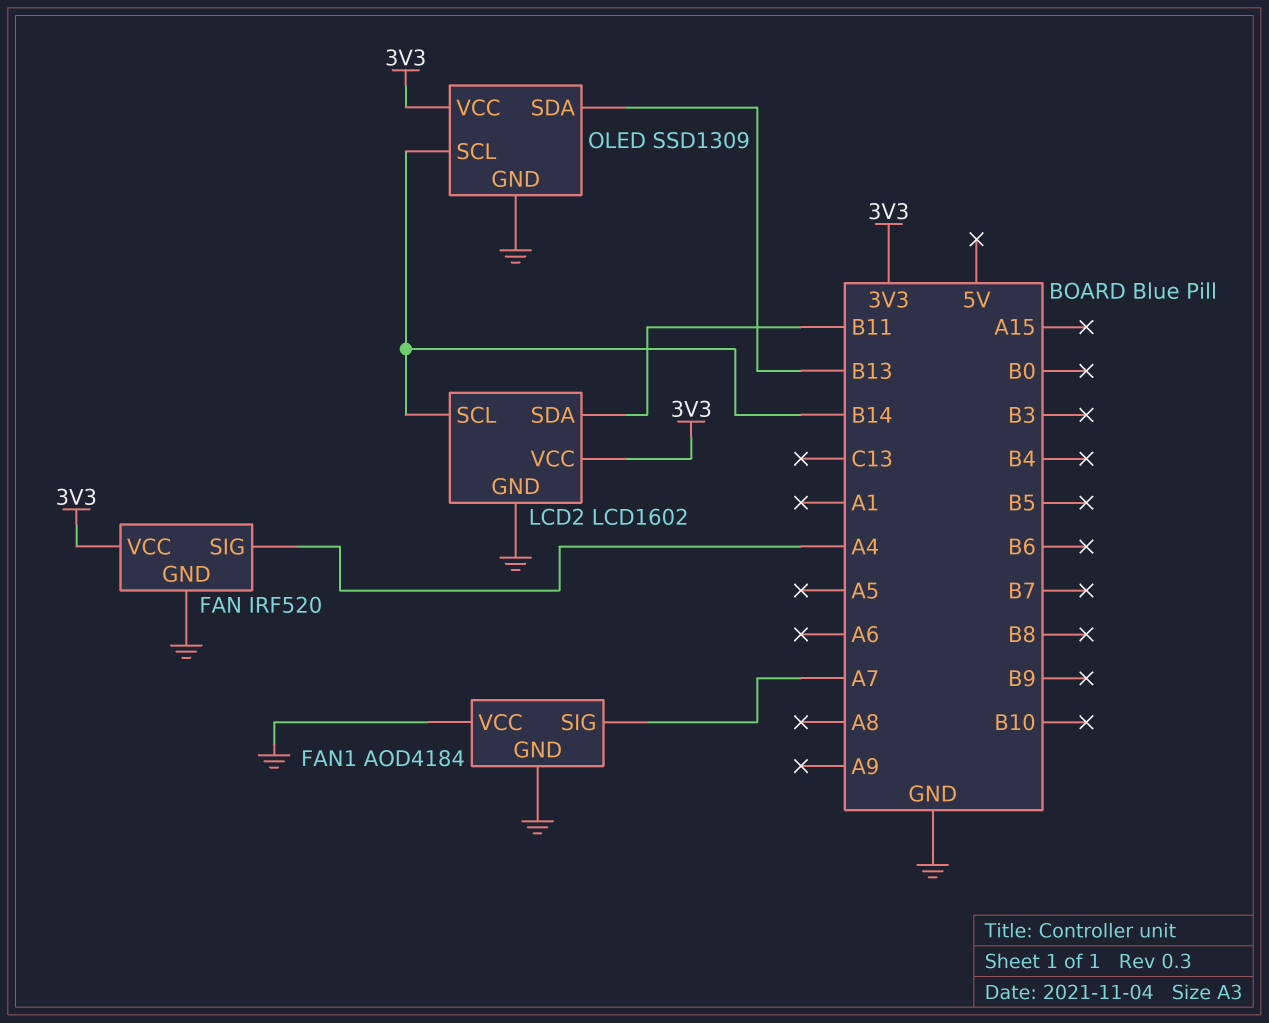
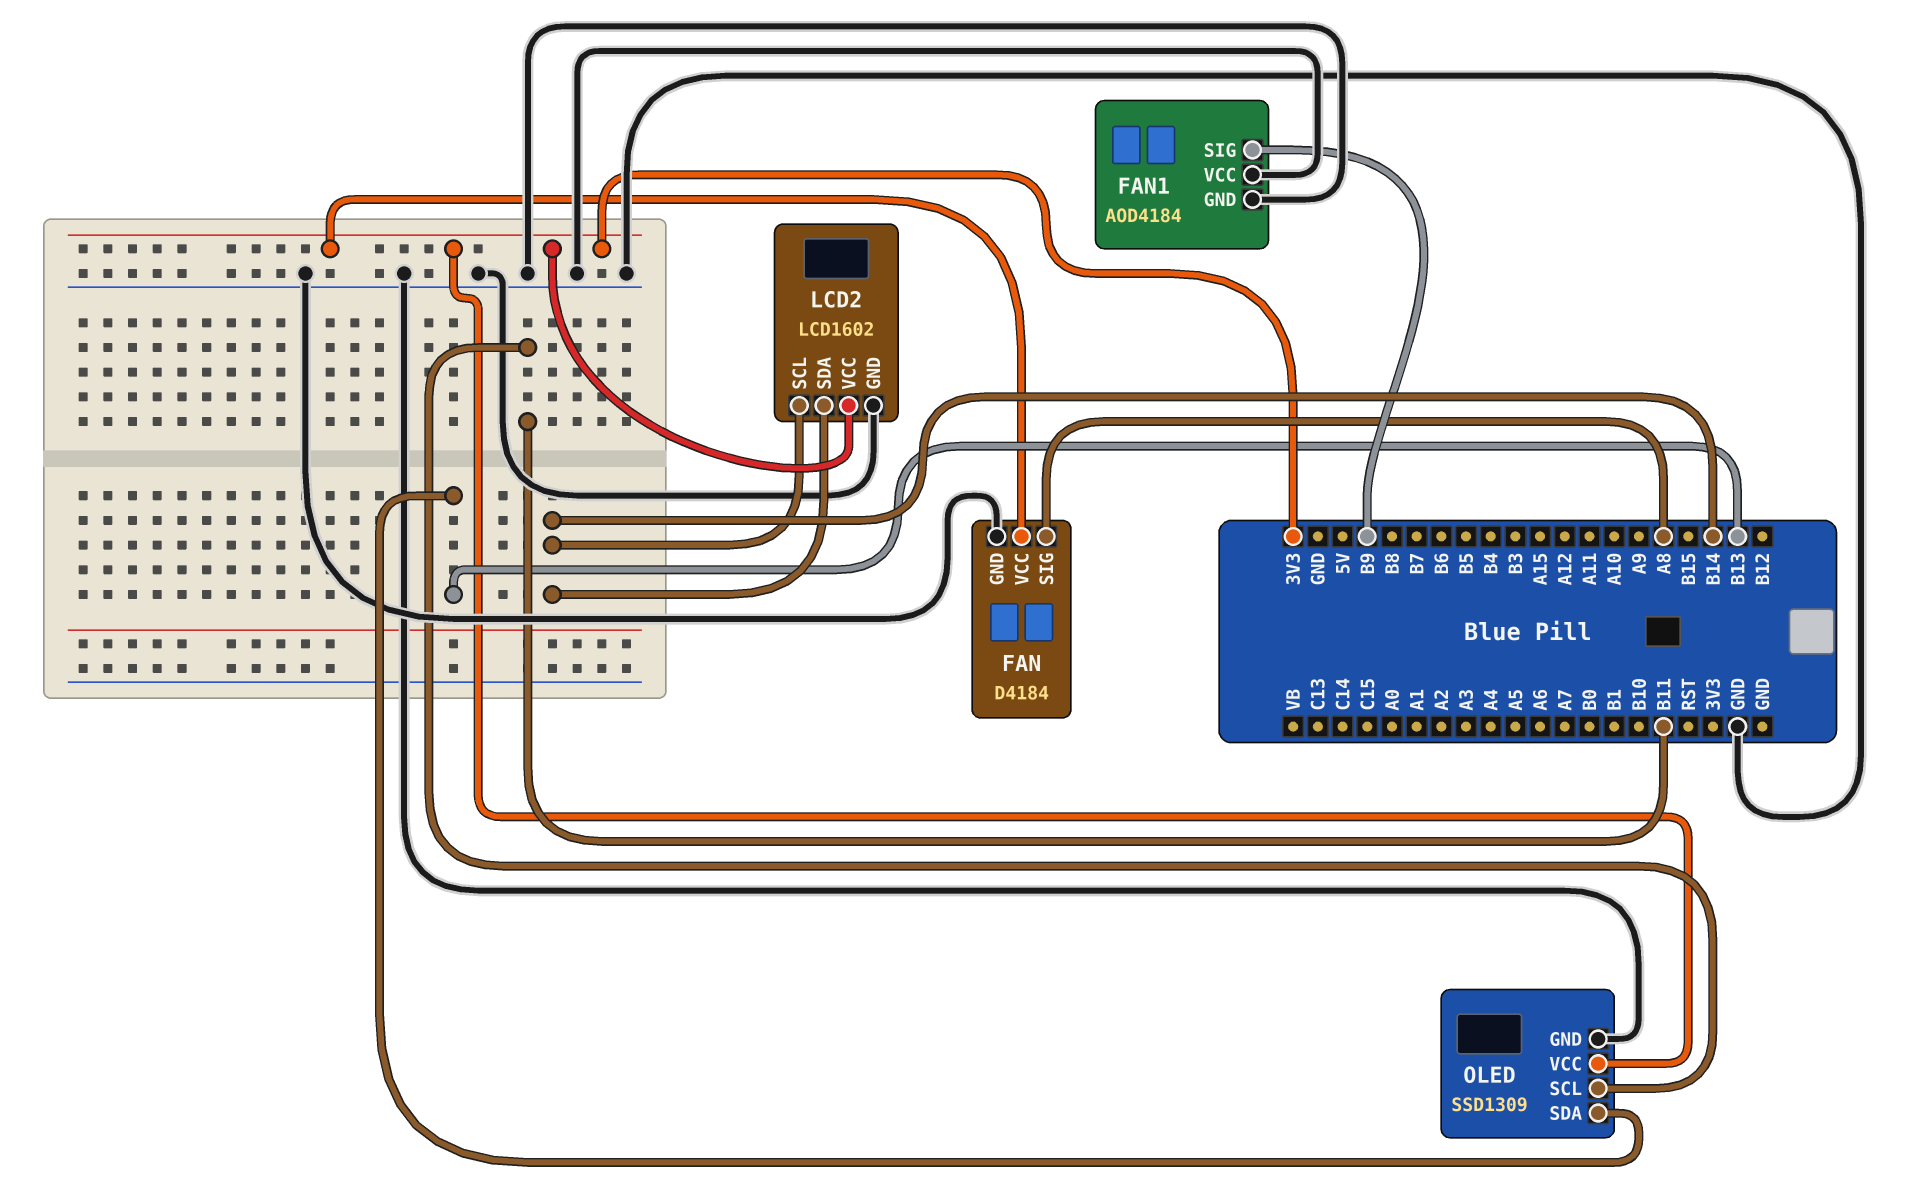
FAN: IRF520 -> D4184
FAN pin SIG: A4 -> A8
FAN1 pin SIG: A7 -> B9
LCD2 pin SDA: B11 -> B14
OLED pin SCL: B14 -> B11

